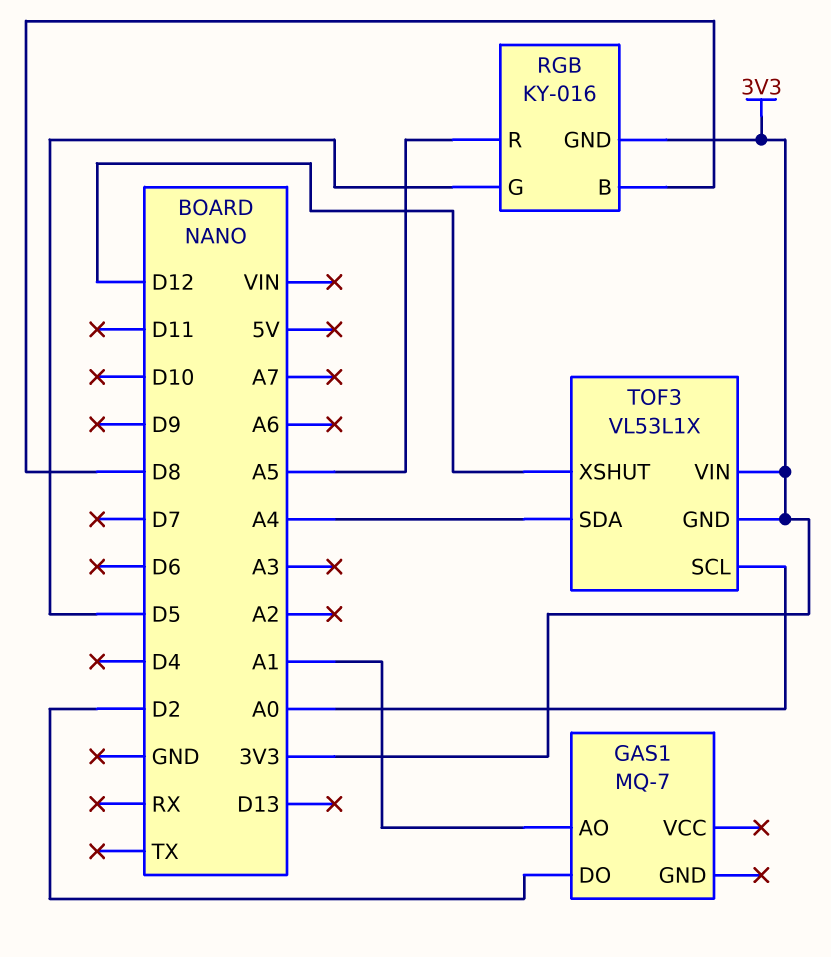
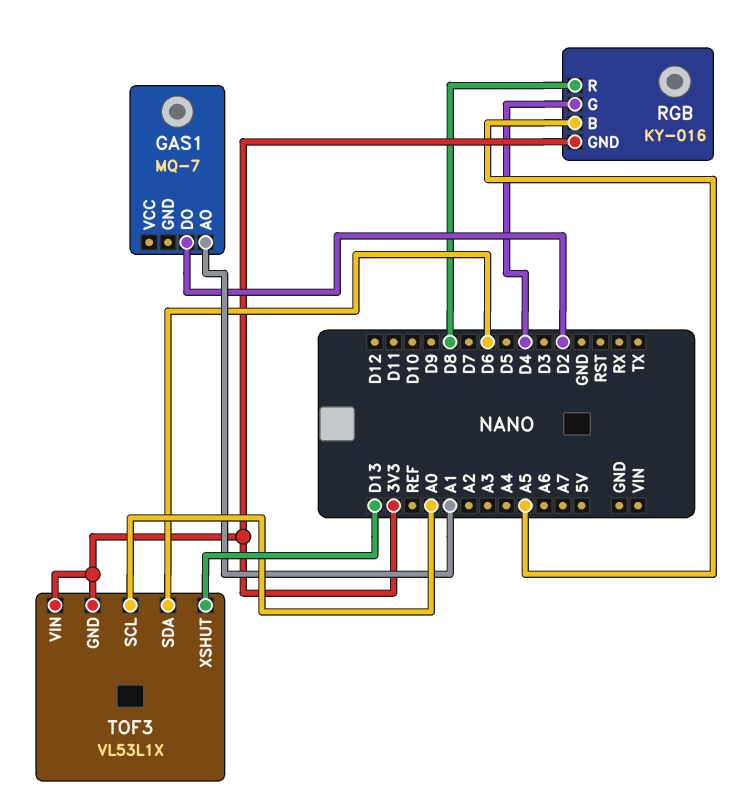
RGB pin B: D8 -> A5
RGB pin G: D5 -> D4
RGB pin R: A5 -> D8
TOF3 pin SDA: A4 -> D6
TOF3 pin XSHUT: D12 -> D13

